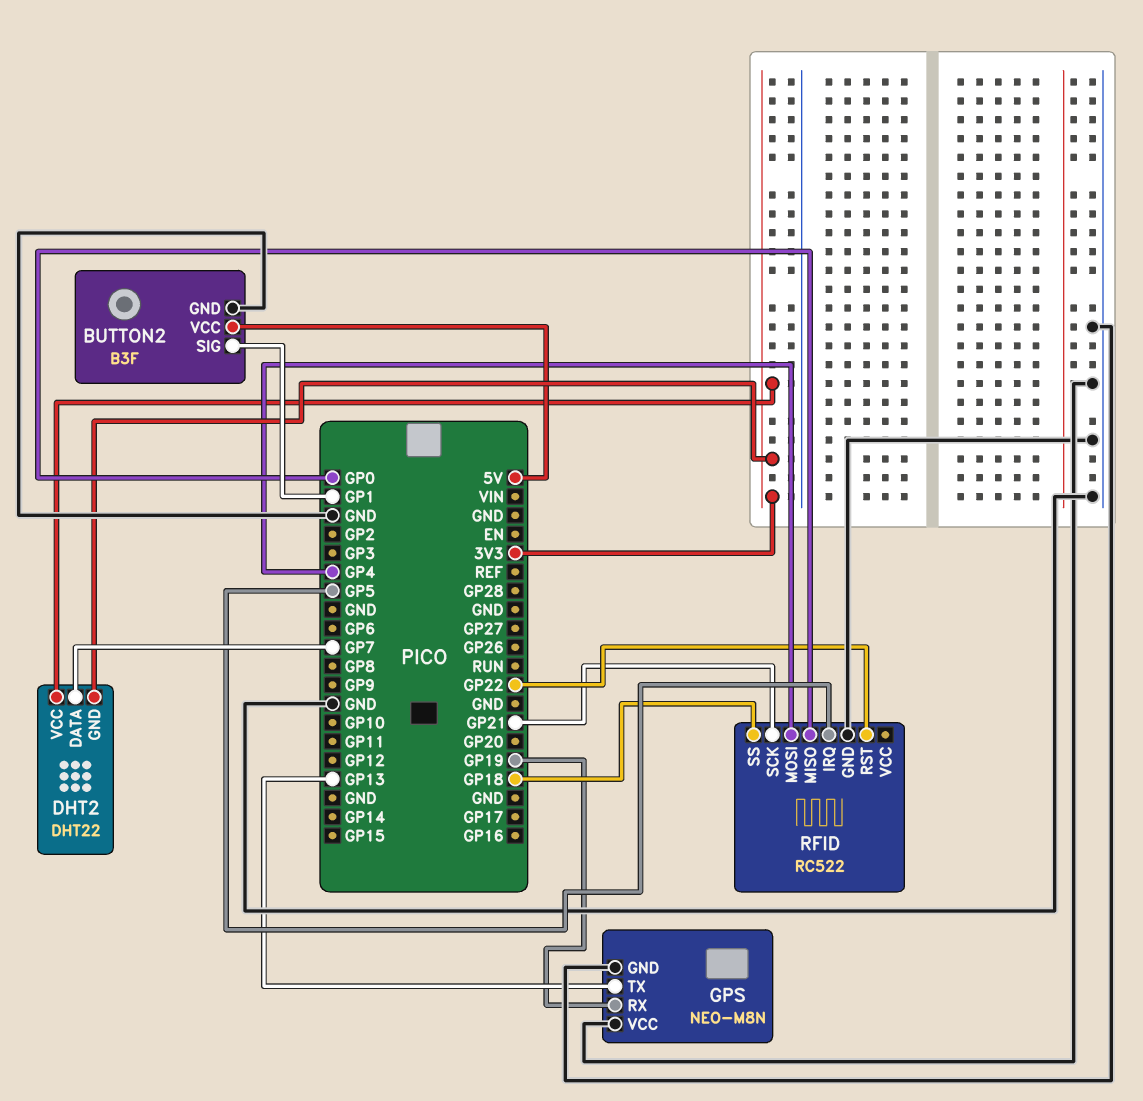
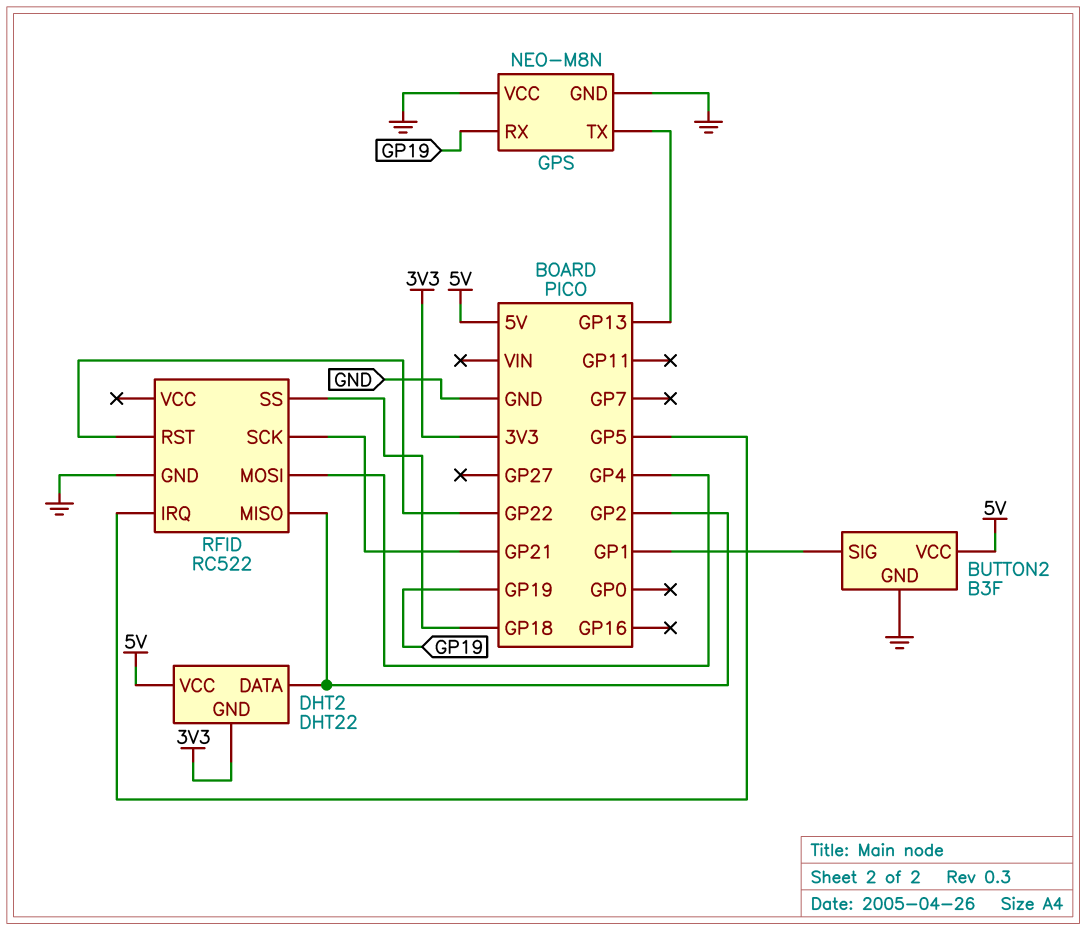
DHT2 pin DATA: GP7 -> GP2
DHT2 pin VCC: 3V3 -> 5V
RFID pin MISO: GP0 -> GP2

